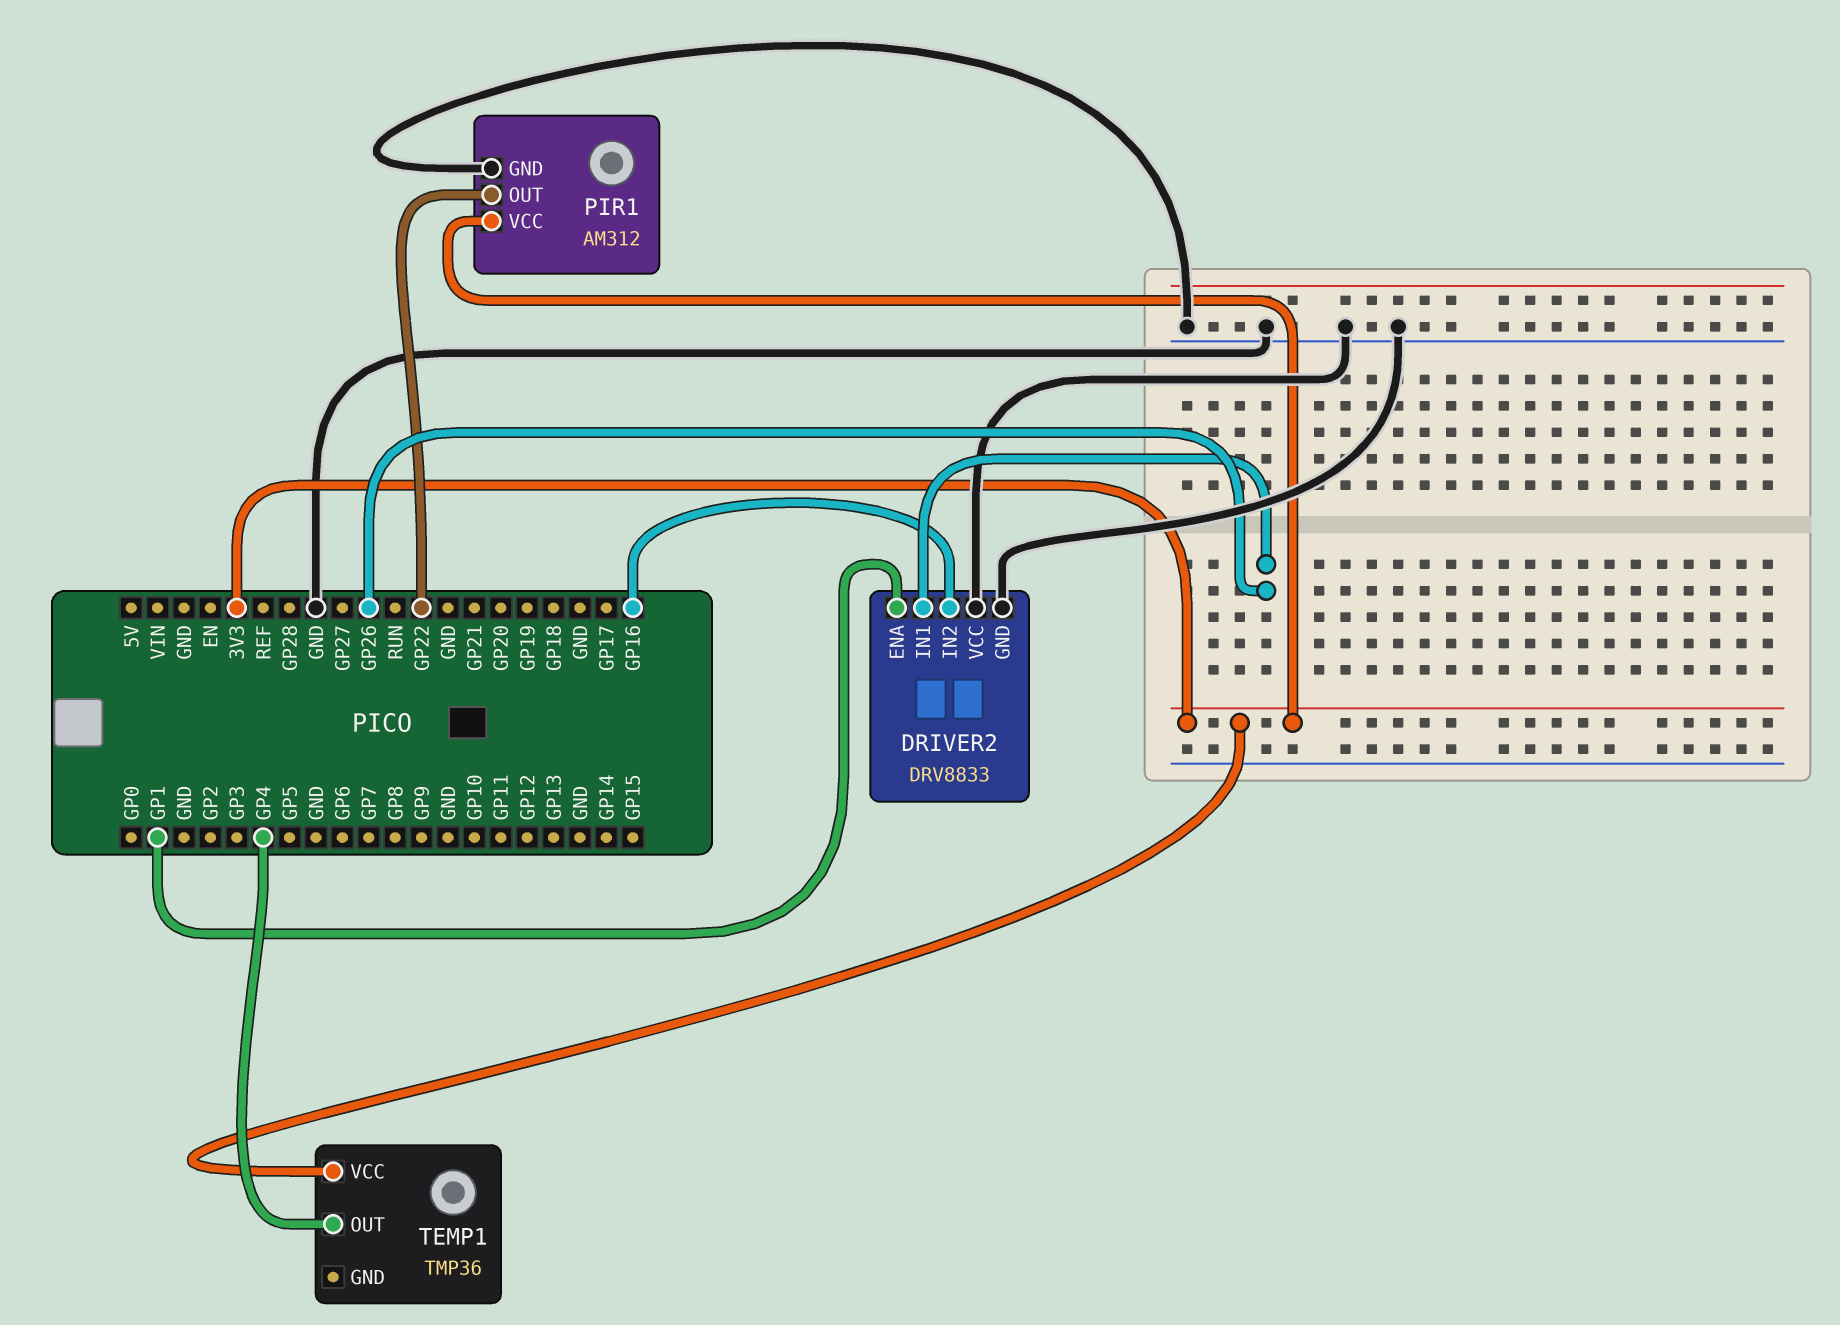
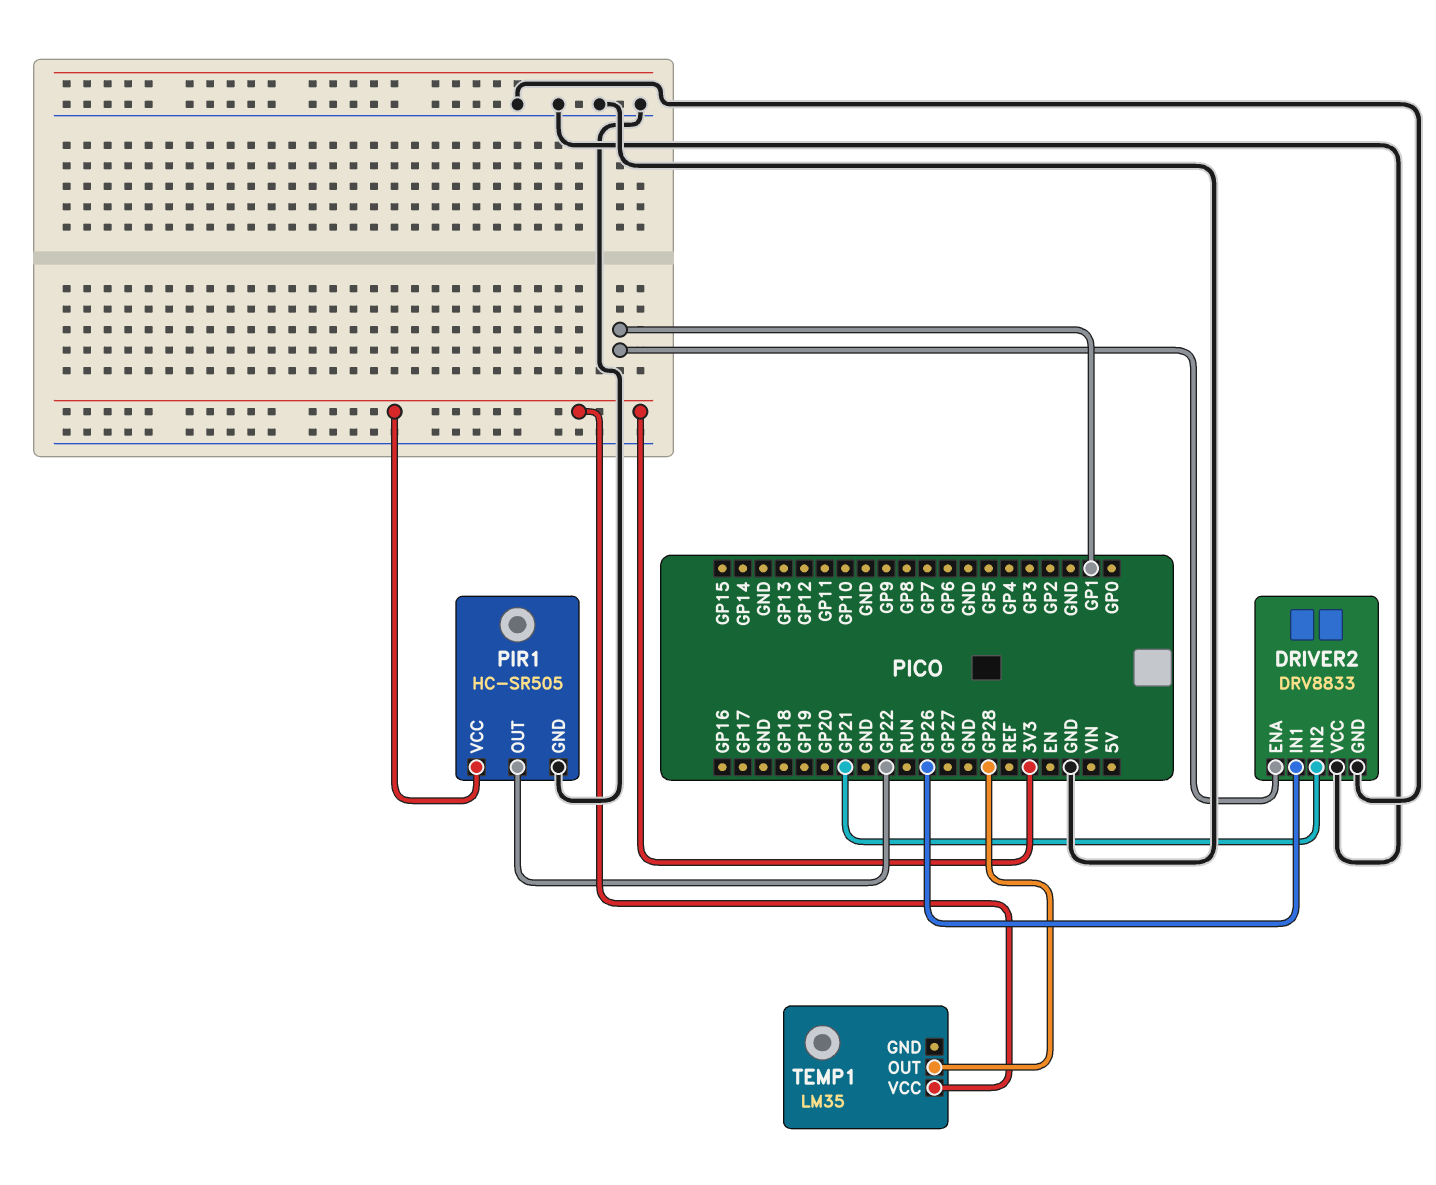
DRIVER2 pin IN2: GP16 -> GP21
PIR1: AM312 -> HC-SR505
TEMP1: TMP36 -> LM35
TEMP1 pin OUT: GP4 -> GP28

